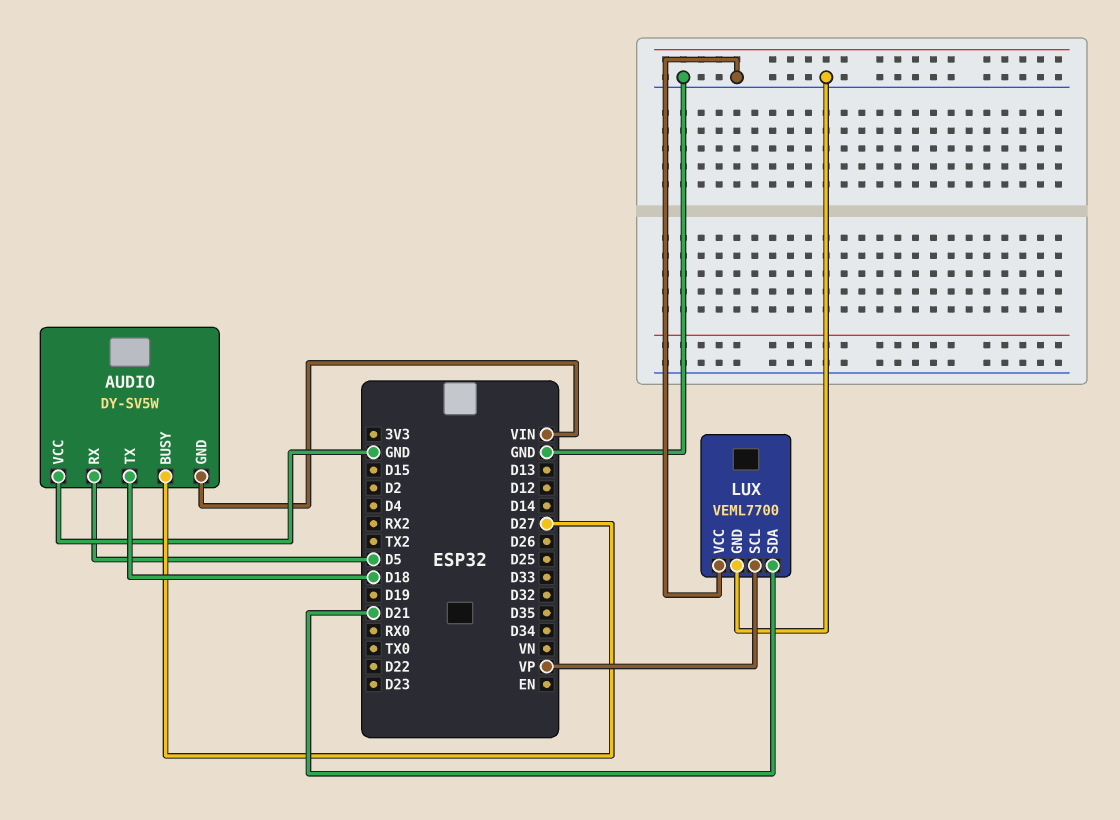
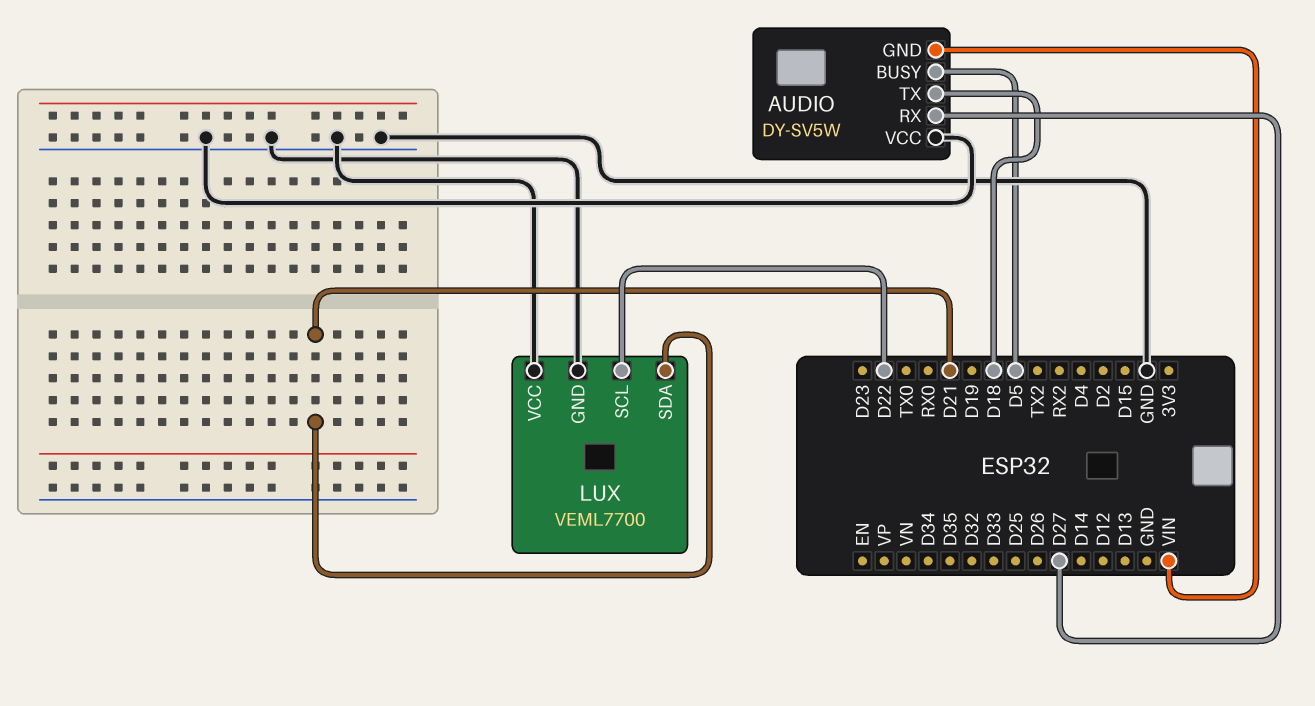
AUDIO pin BUSY: D27 -> D5
AUDIO pin RX: D5 -> D27
LUX pin SCL: VP -> D22

